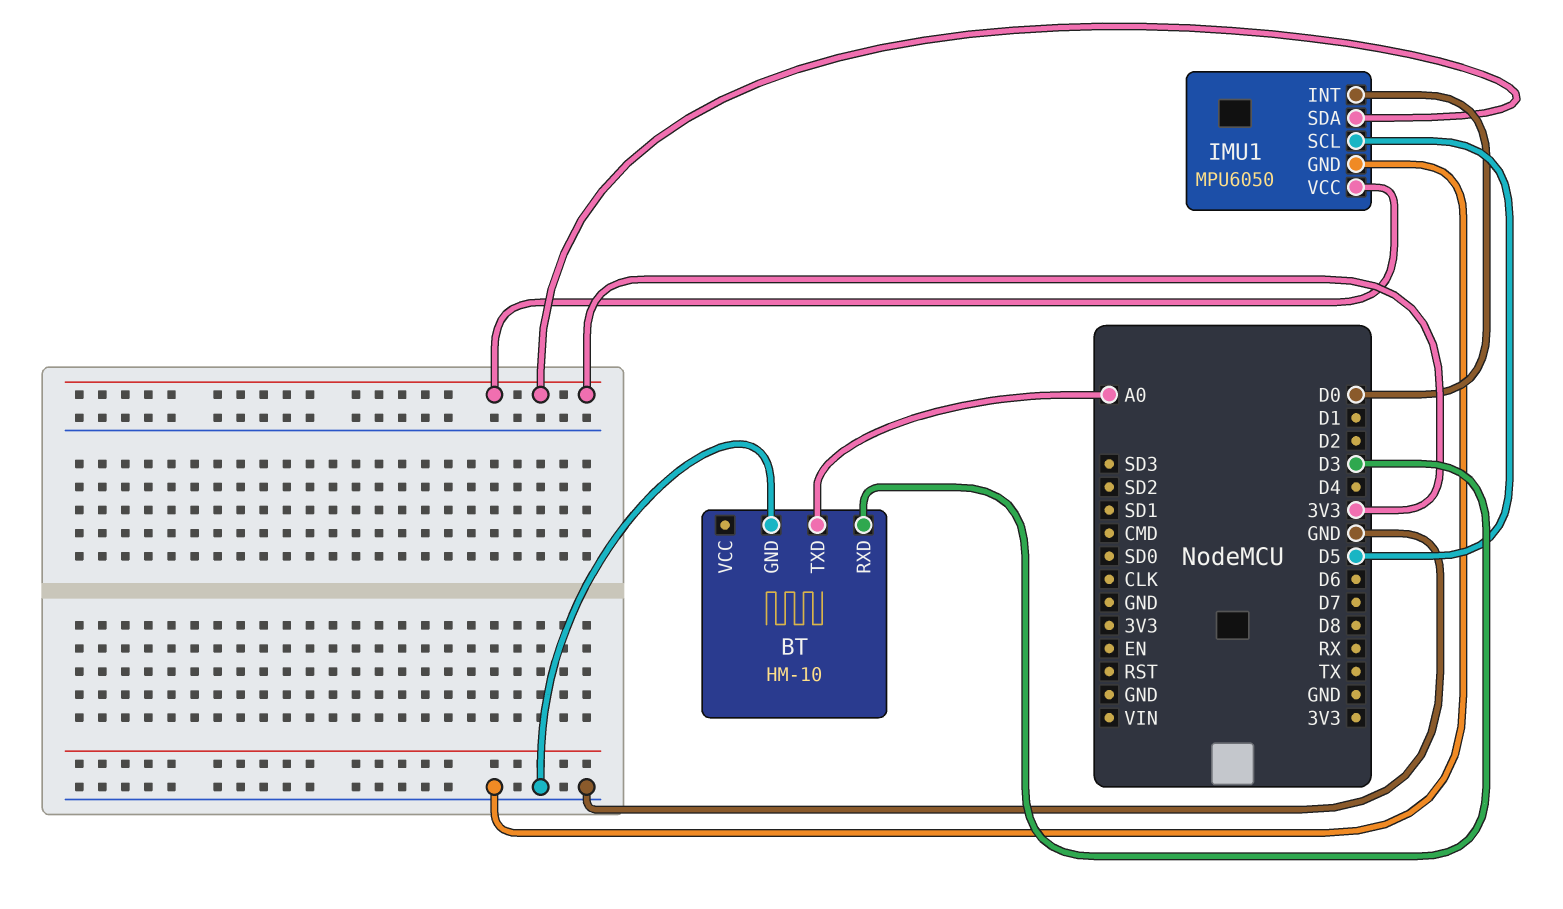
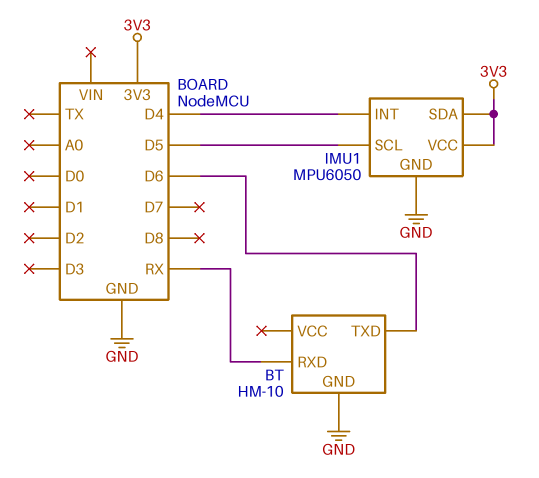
BT pin RXD: D3 -> RX
BT pin TXD: A0 -> D6
IMU1 pin INT: D0 -> D4

